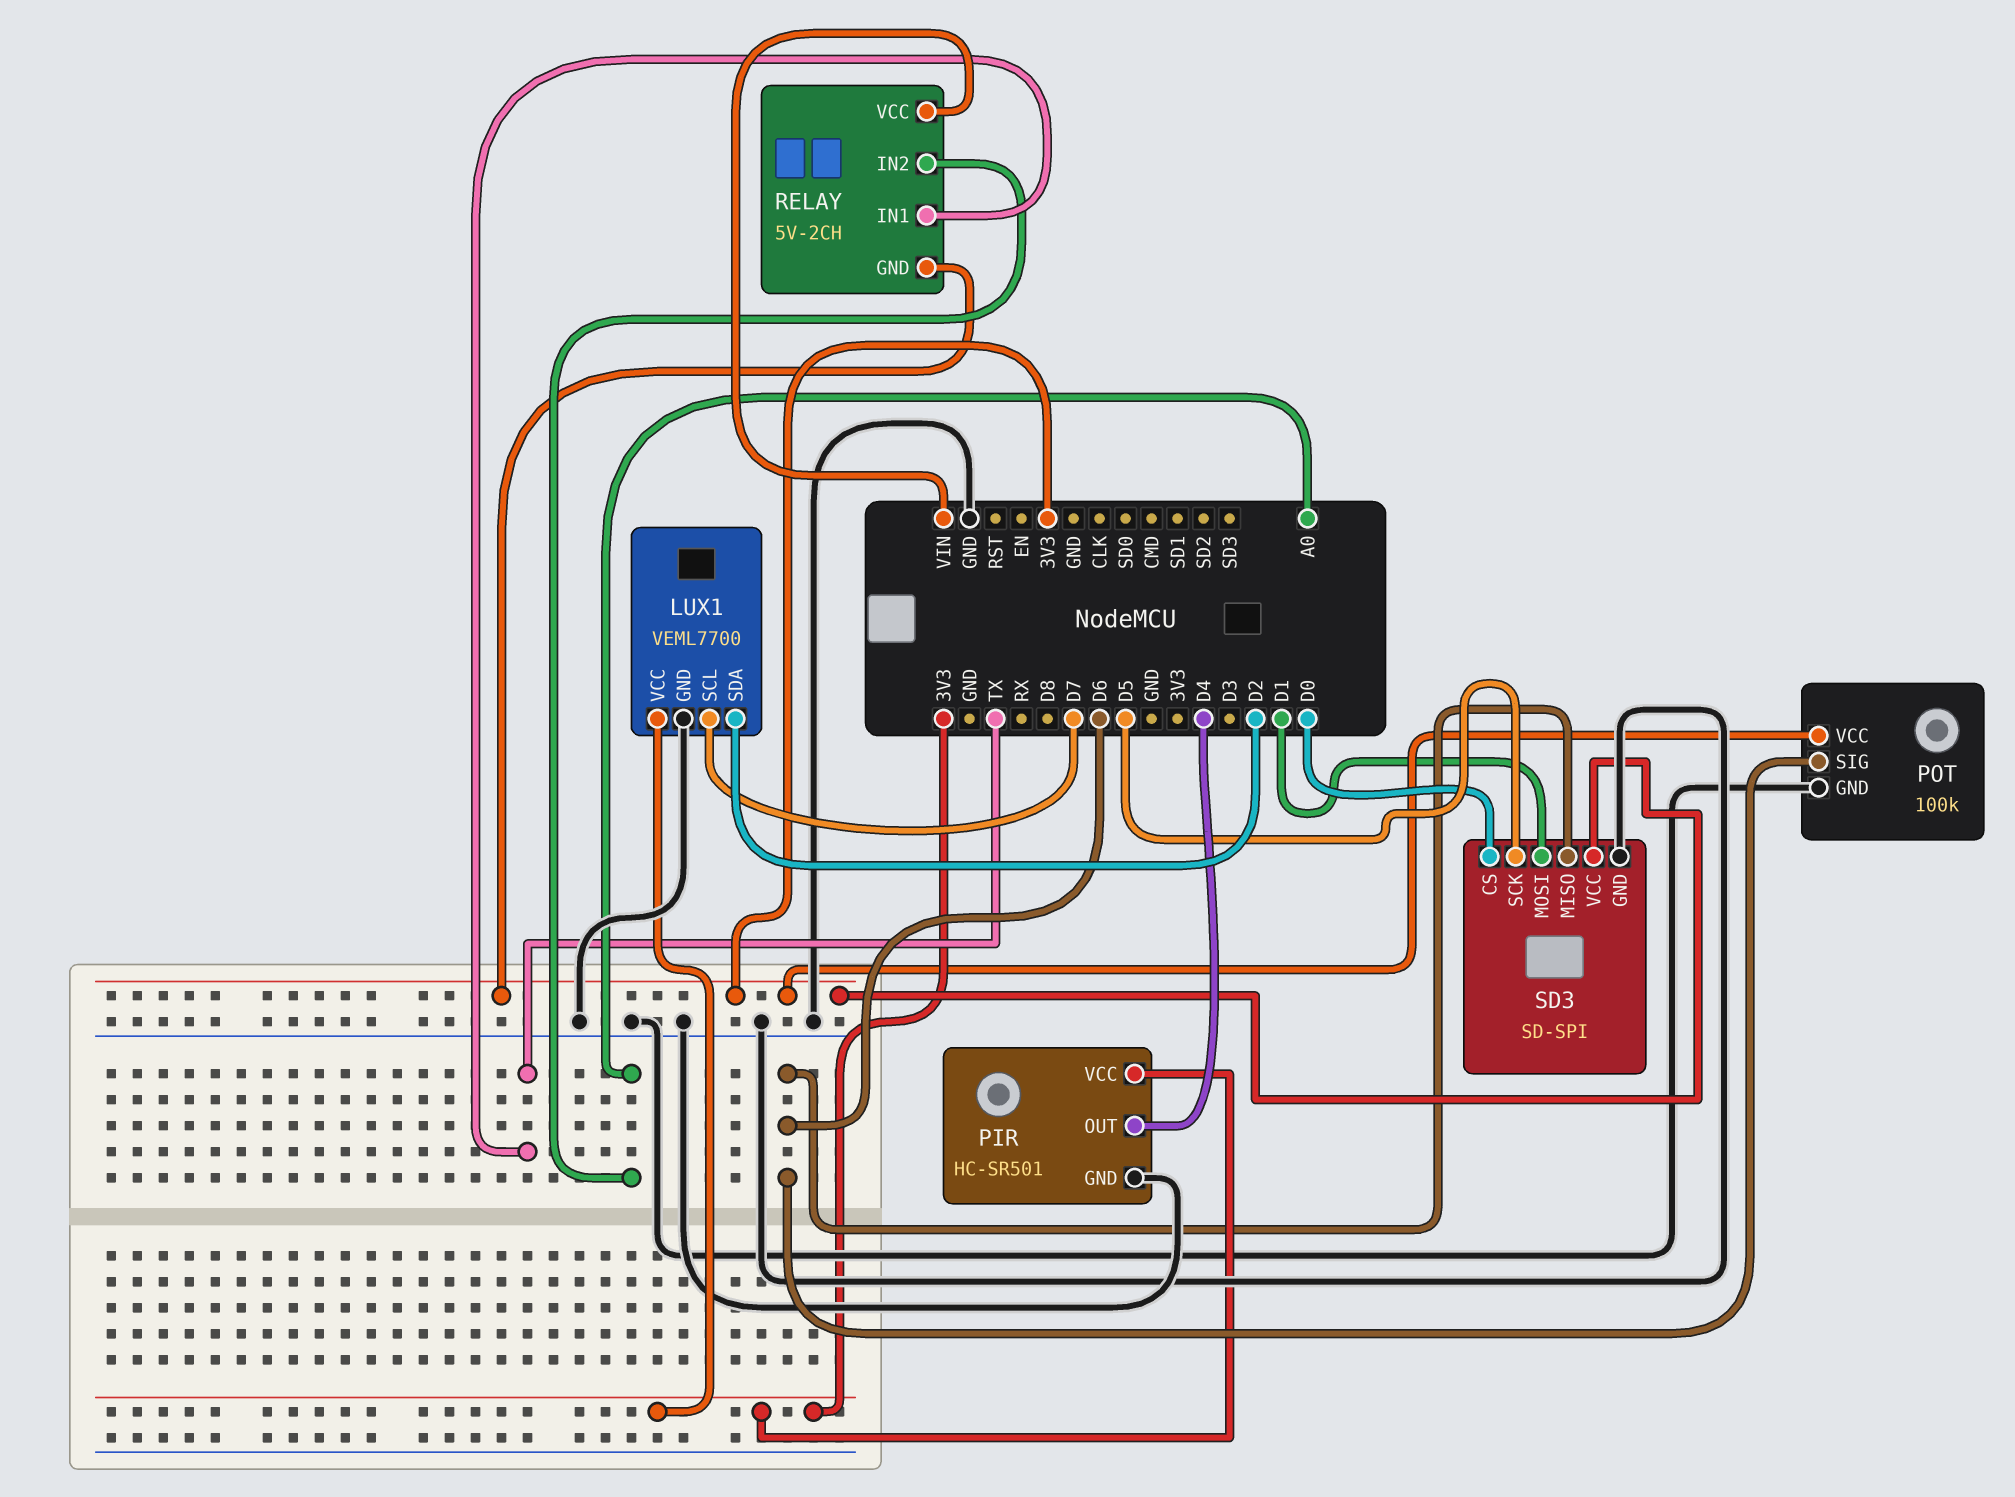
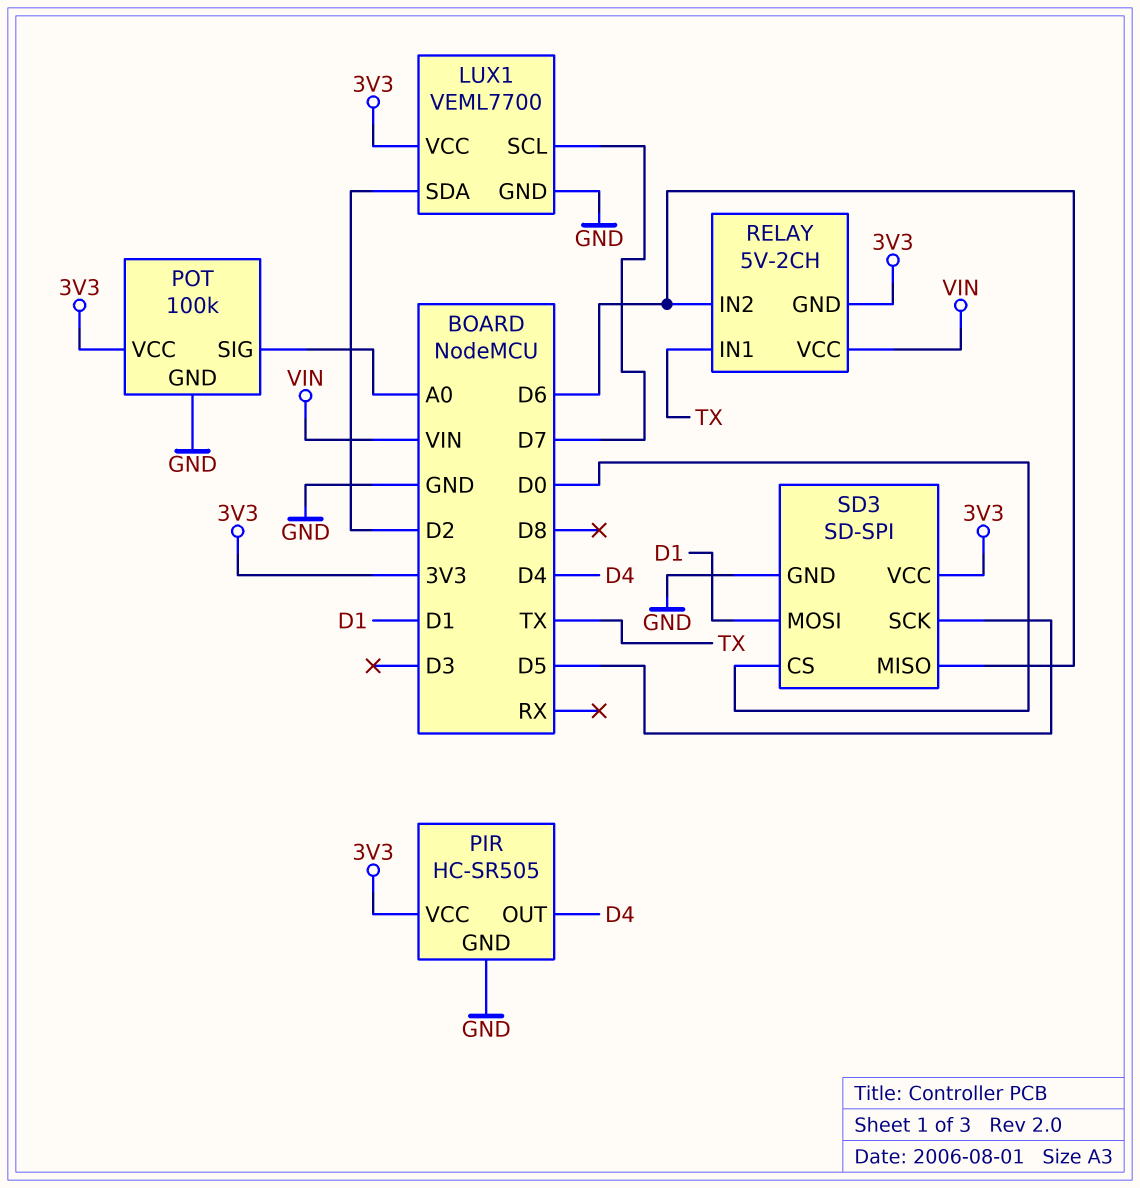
PIR: HC-SR501 -> HC-SR505
POT pin SIG: D6 -> A0
RELAY pin IN2: A0 -> D6

